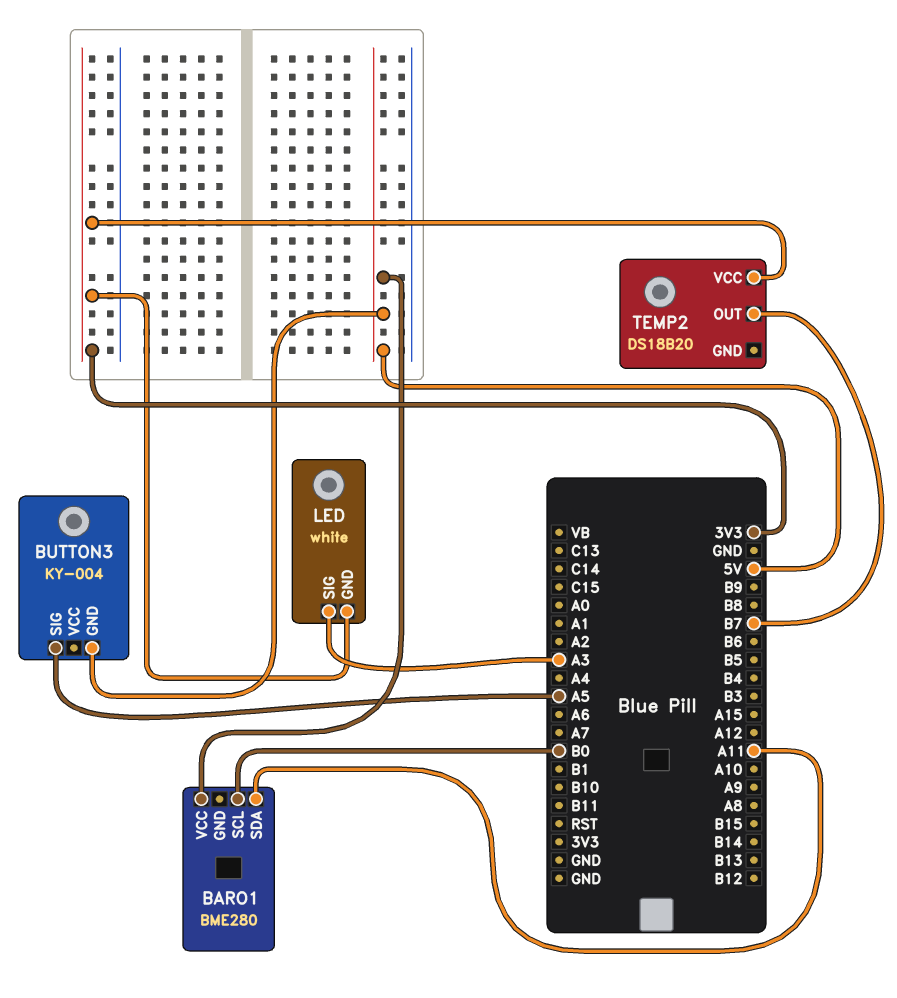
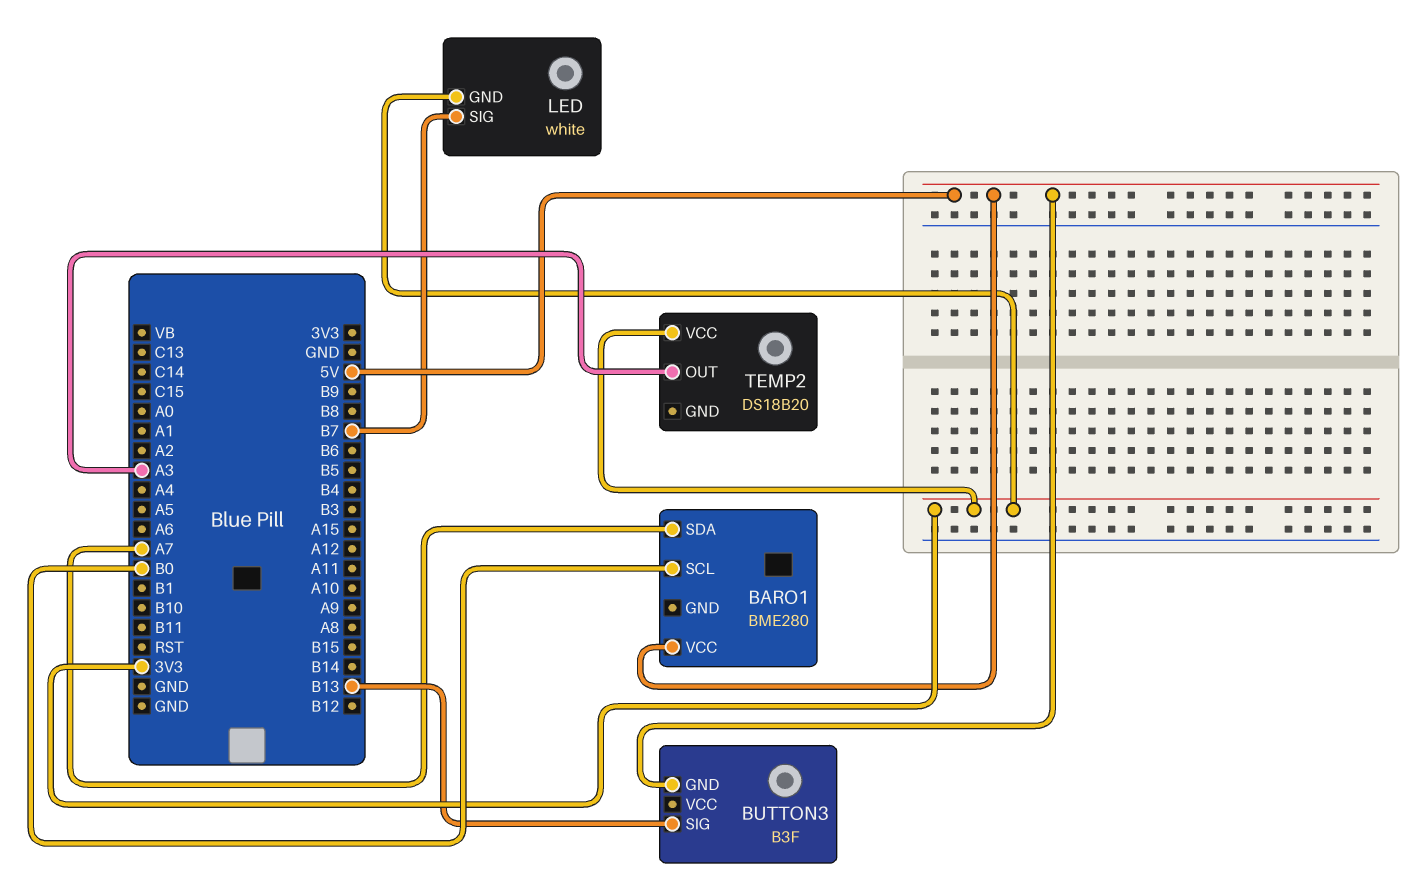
BARO1 pin SDA: A11 -> A7
BUTTON3: KY-004 -> B3F
BUTTON3 pin SIG: A5 -> B13
LED pin SIG: A3 -> B7
TEMP2 pin OUT: B7 -> A3

